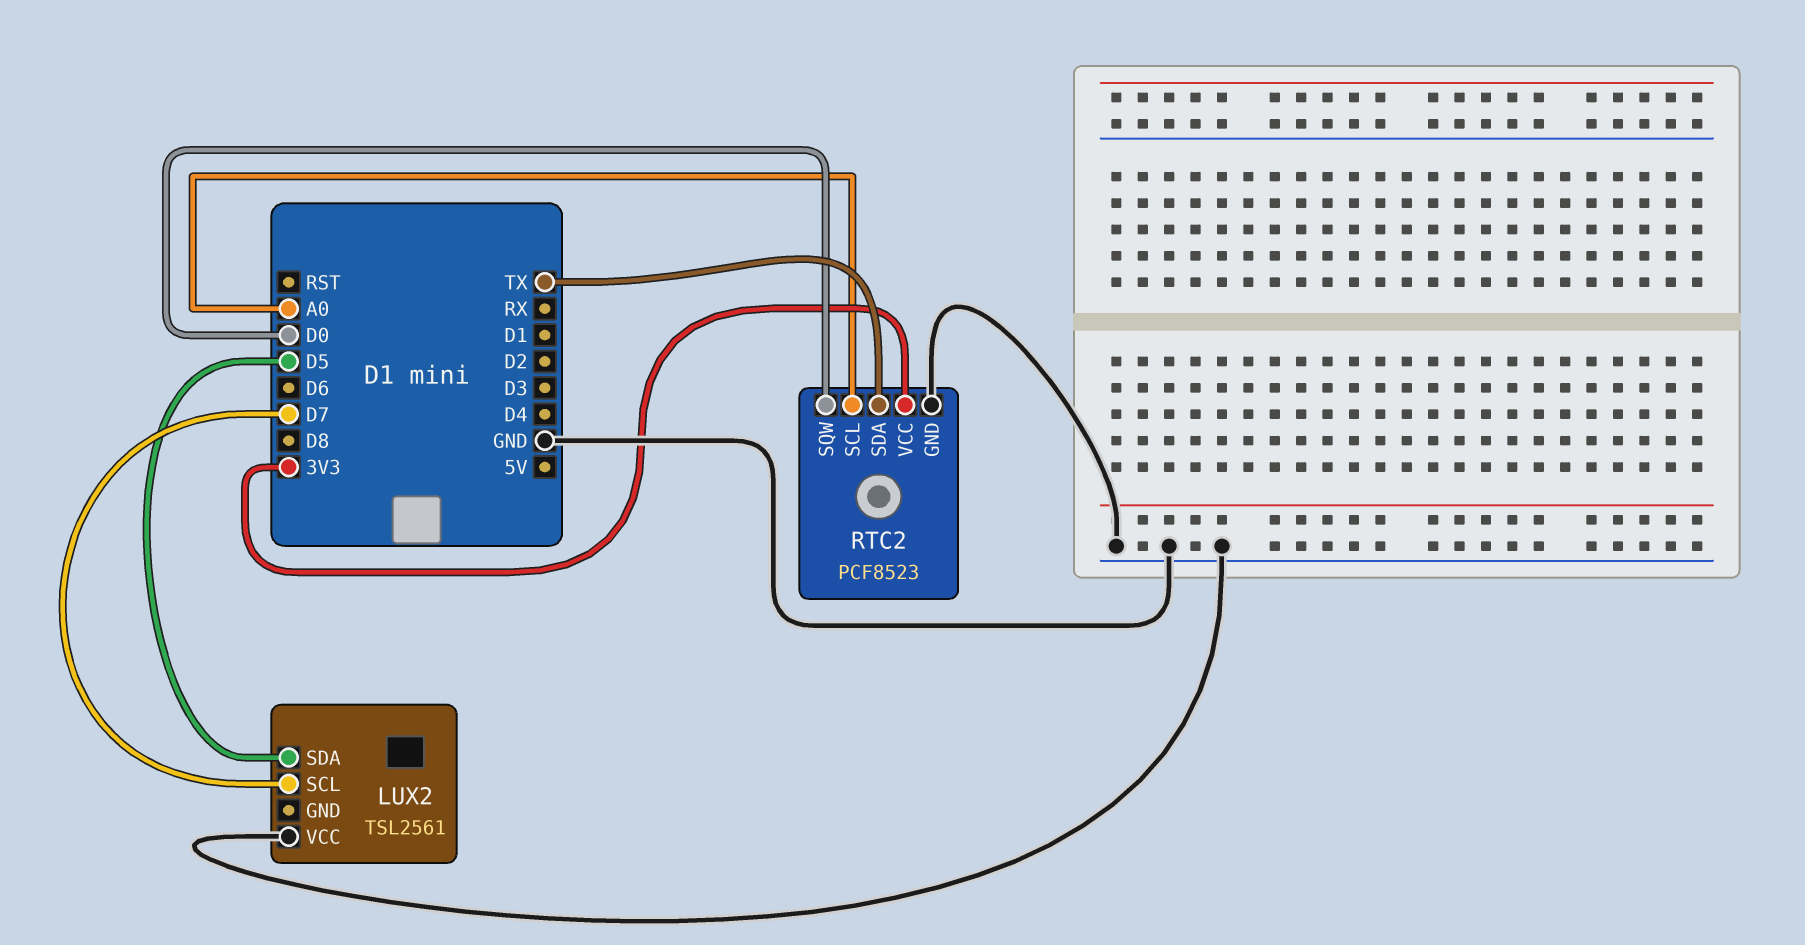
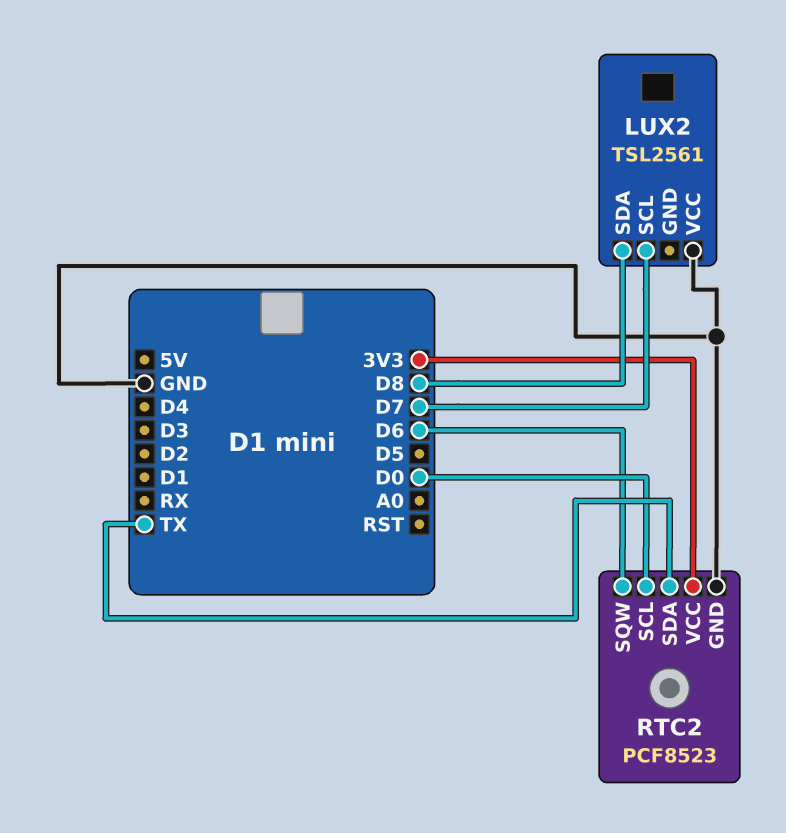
LUX2 pin SDA: D5 -> D8
RTC2 pin SCL: A0 -> D0
RTC2 pin SQW: D0 -> D6

